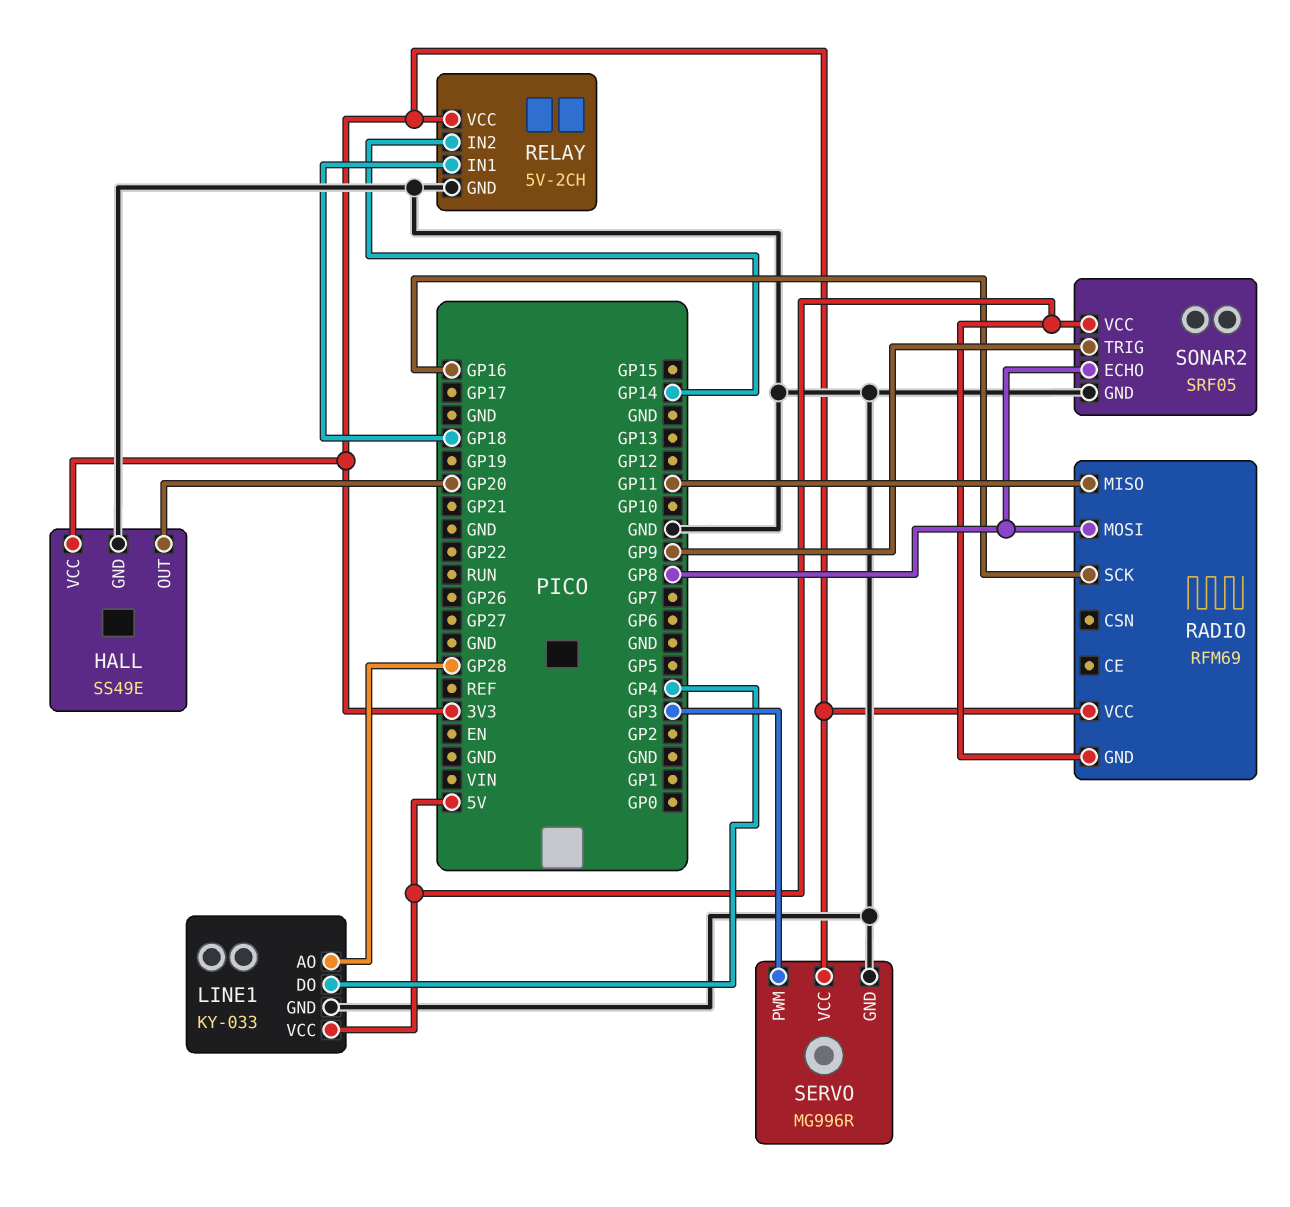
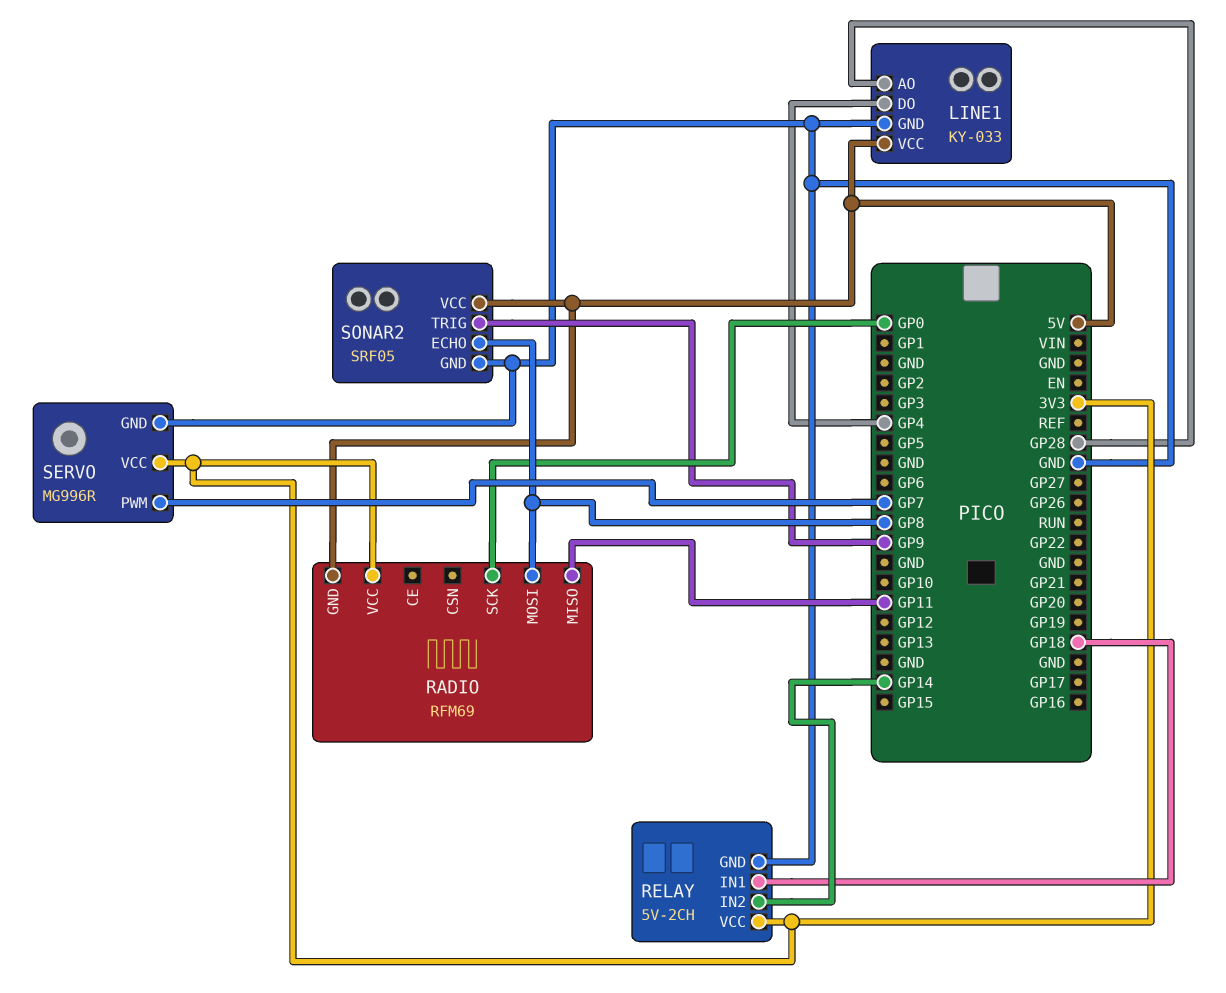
HALL: SS49E -> none
HALL pin GND: GND -> none
HALL pin OUT: GP20 -> none
HALL pin VCC: 3V3 -> none
RADIO pin SCK: GP16 -> GP0
SERVO pin PWM: GP3 -> GP7

